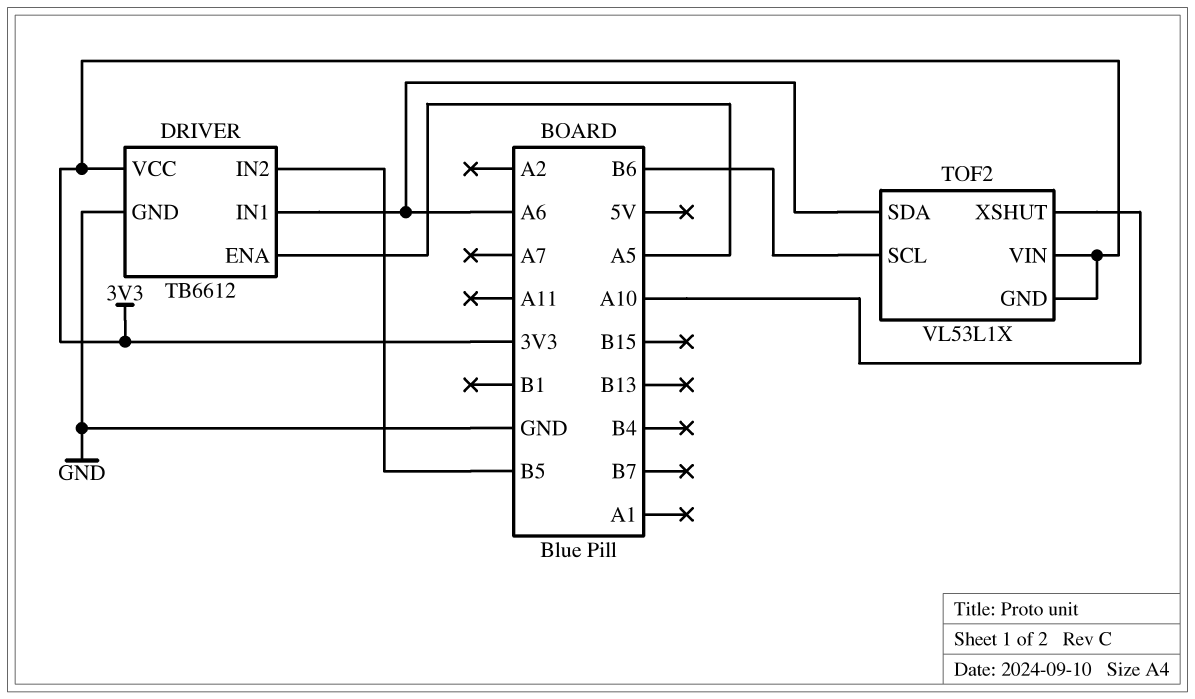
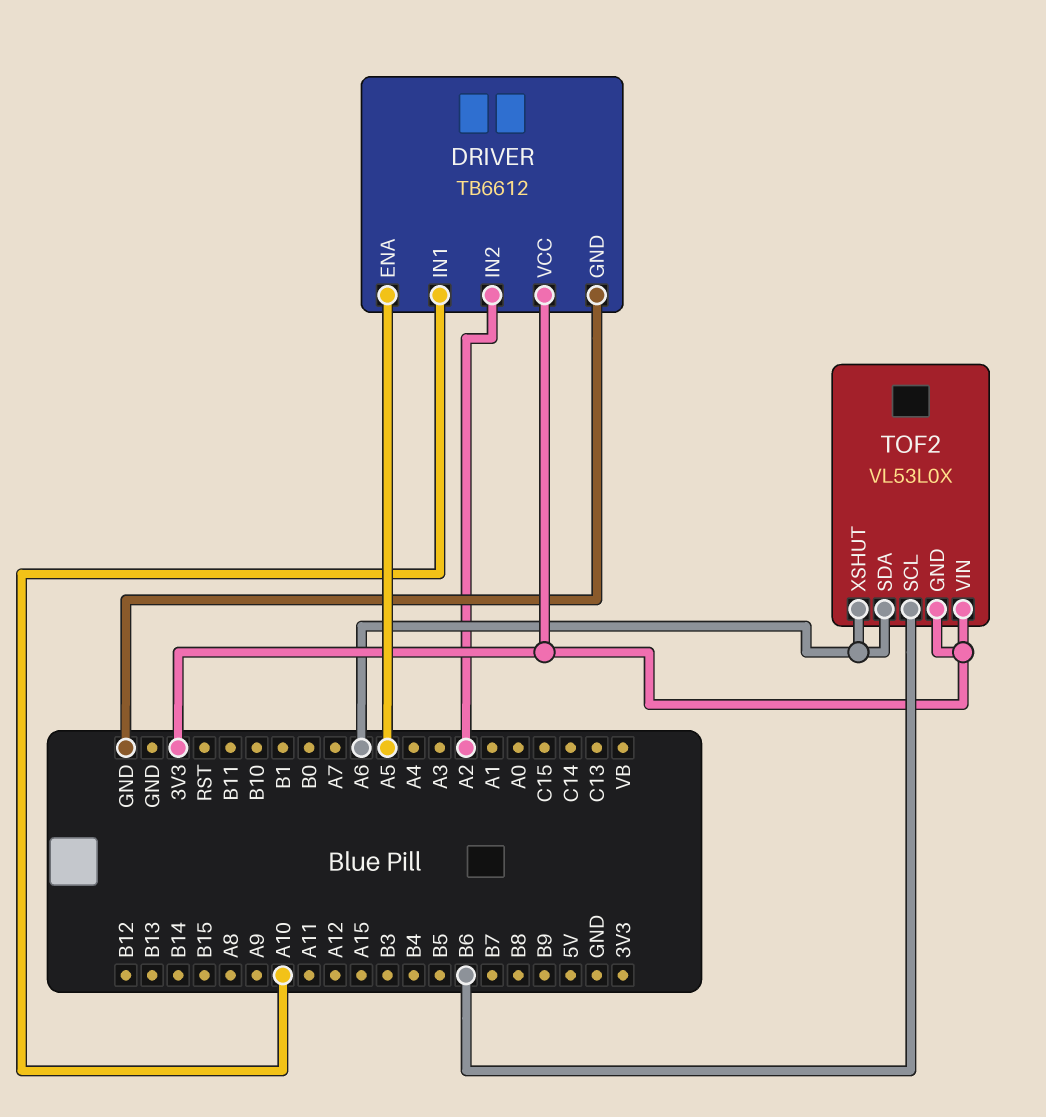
DRIVER pin IN1: A6 -> A10
DRIVER pin IN2: B5 -> A2
TOF2: VL53L1X -> VL53L0X
TOF2 pin XSHUT: A10 -> A6

